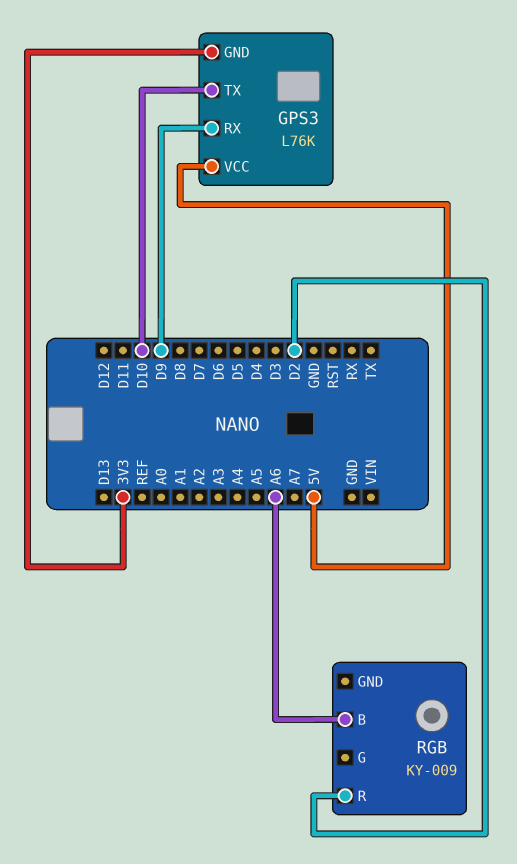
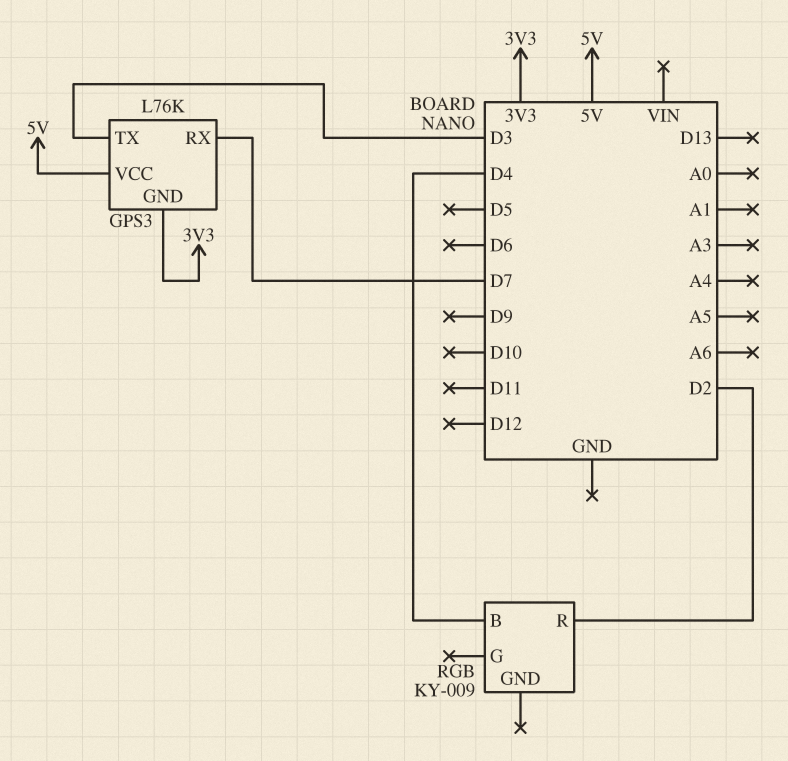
GPS3 pin RX: D9 -> D7
GPS3 pin TX: D10 -> D3
RGB pin B: A6 -> D4

